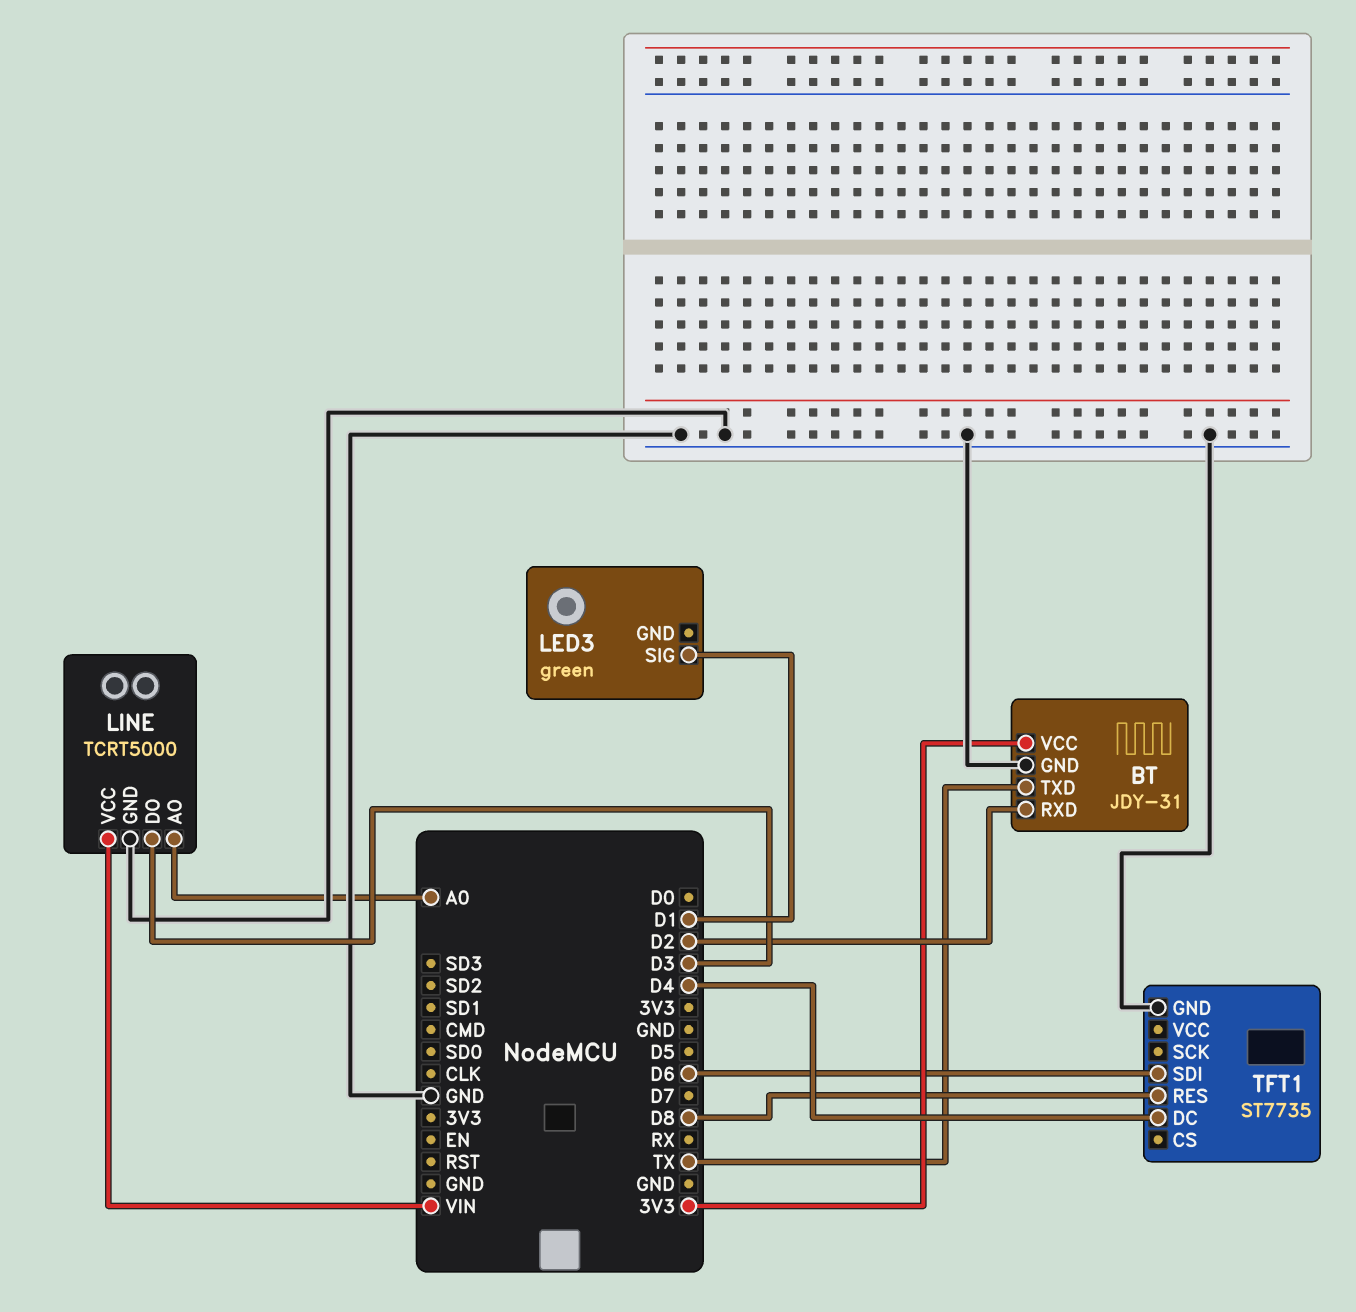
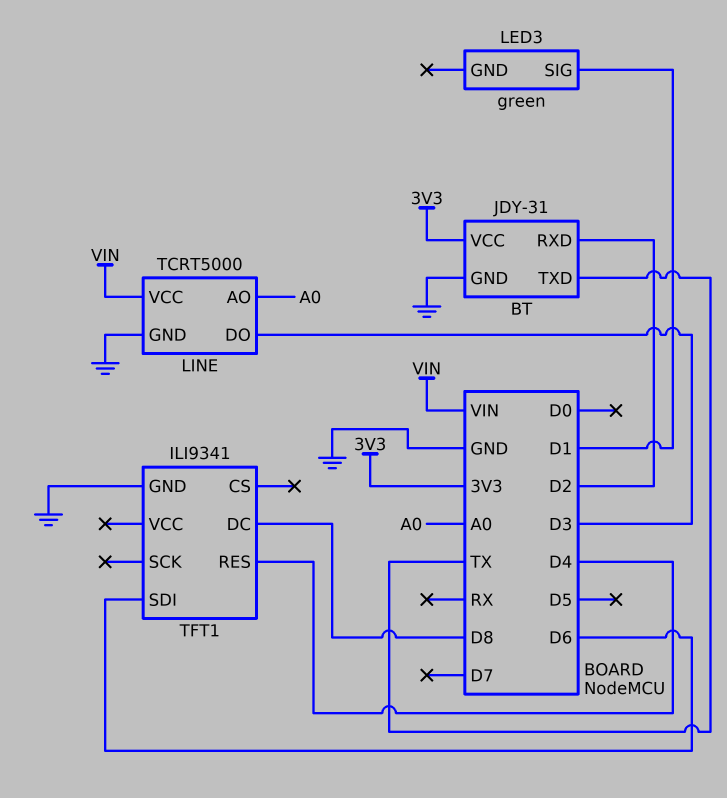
TFT1: ST7735 -> ILI9341
TFT1 pin DC: D4 -> D8
TFT1 pin RES: D8 -> D4

